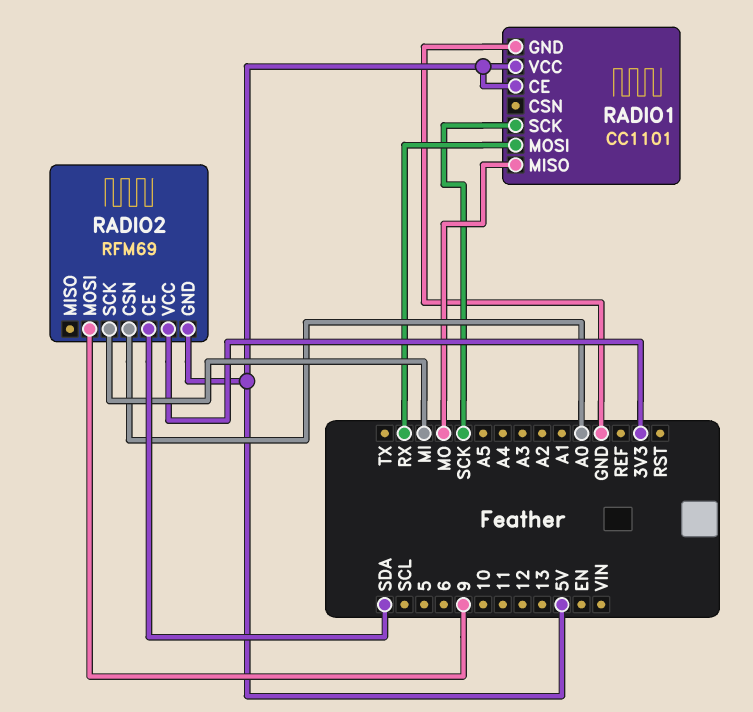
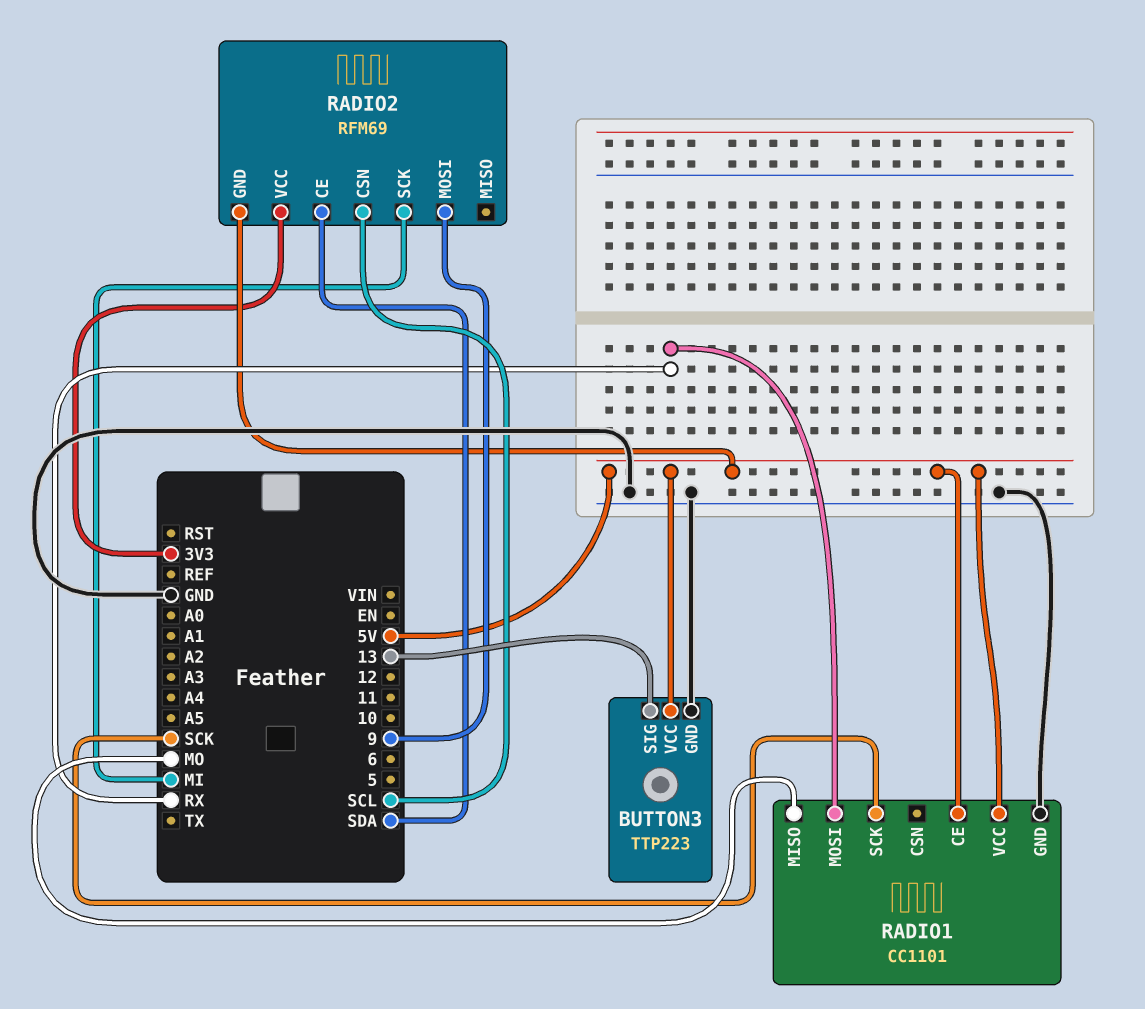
BUTTON3: none -> TTP223
BUTTON3 pin GND: none -> GND
BUTTON3 pin SIG: none -> 13
BUTTON3 pin VCC: none -> 5V
RADIO2 pin CSN: A0 -> SCL

